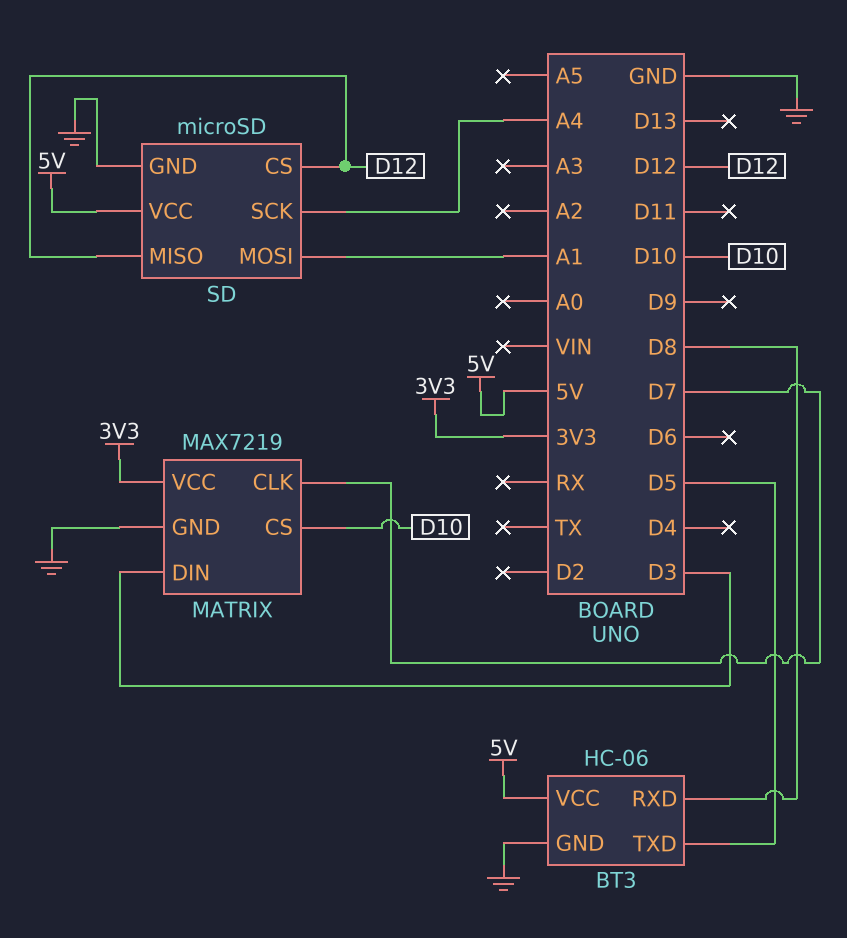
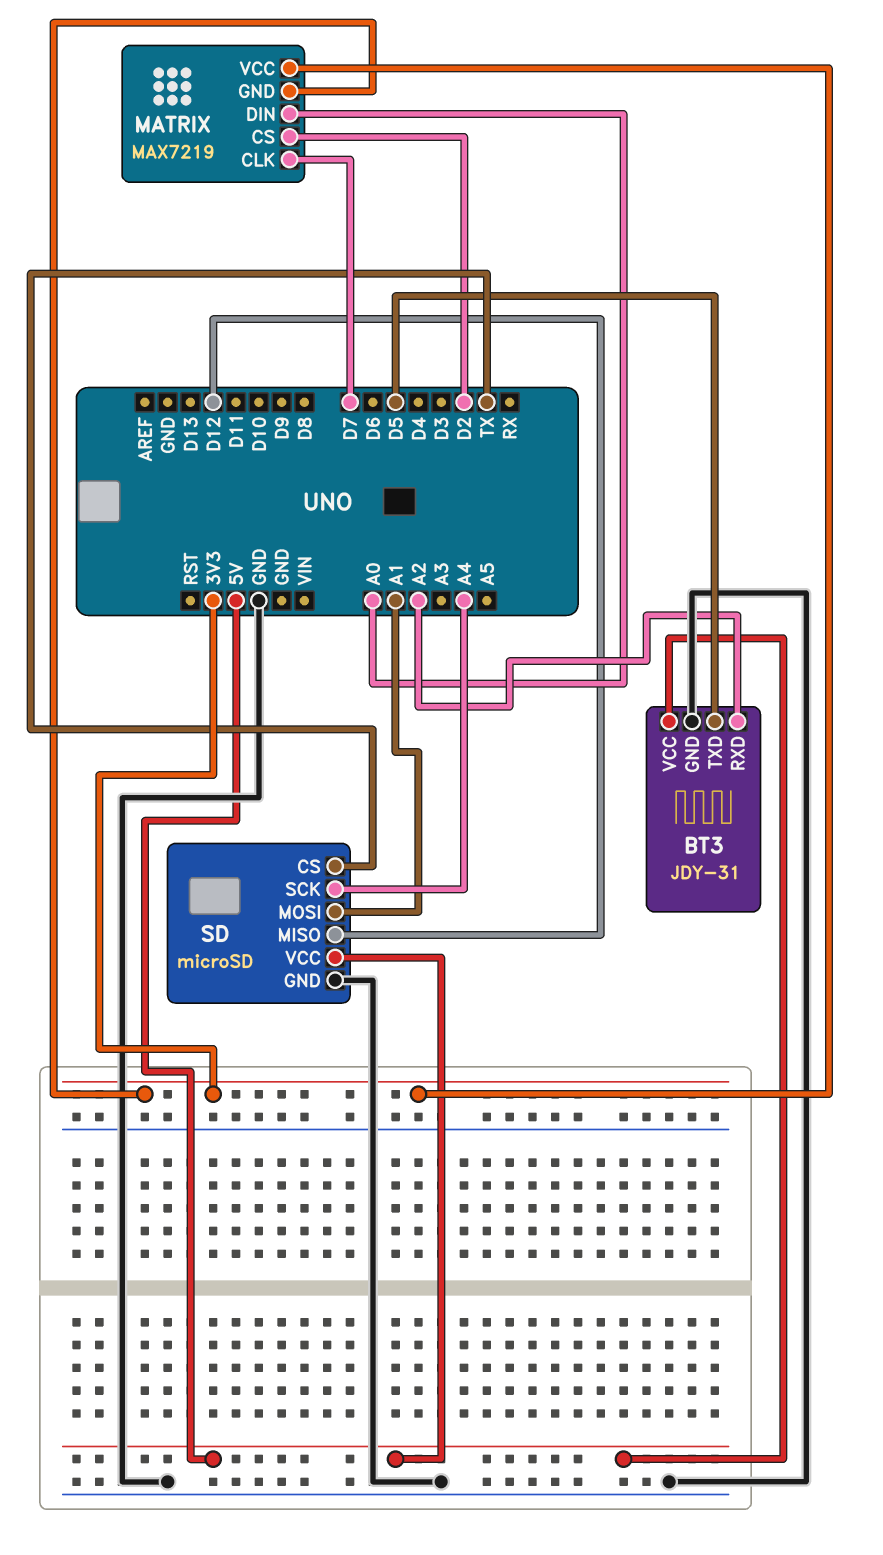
BT3: HC-06 -> JDY-31
BT3 pin RXD: D8 -> A2
MATRIX pin CS: D10 -> D2
MATRIX pin DIN: D3 -> A0
MATRIX pin GND: GND -> 3V3
SD pin CS: D12 -> TX

